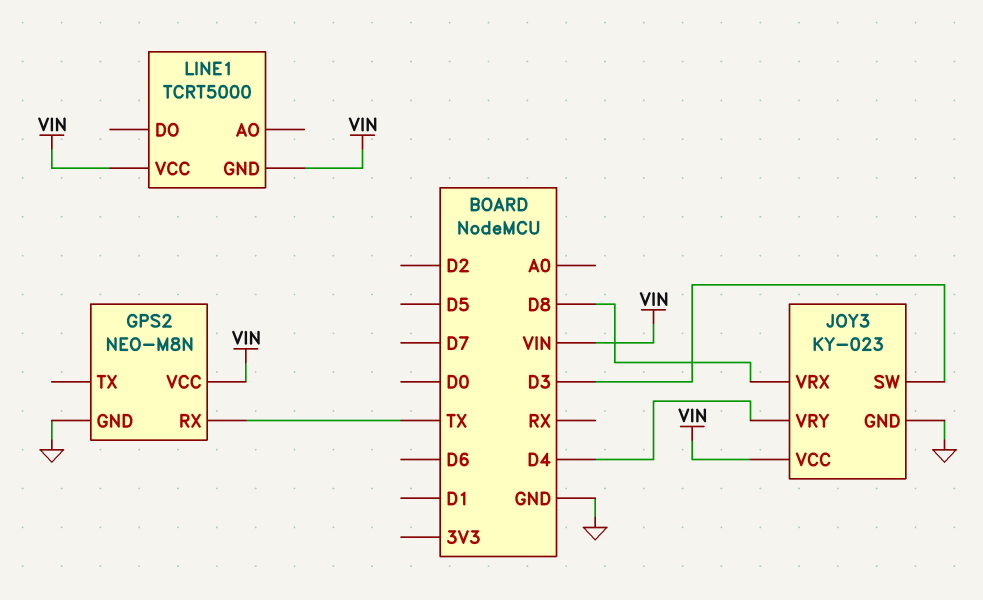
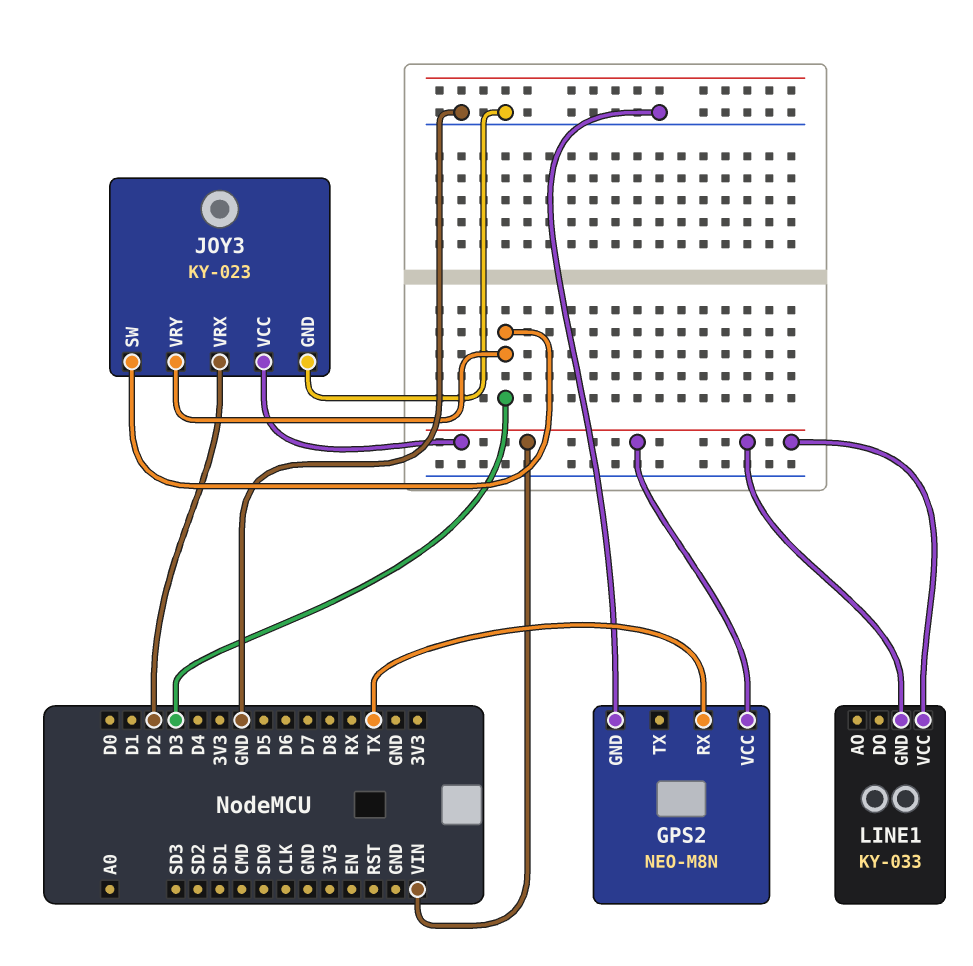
JOY3 pin VRX: D8 -> D2
JOY3 pin VRY: D4 -> D3
LINE1: TCRT5000 -> KY-033

